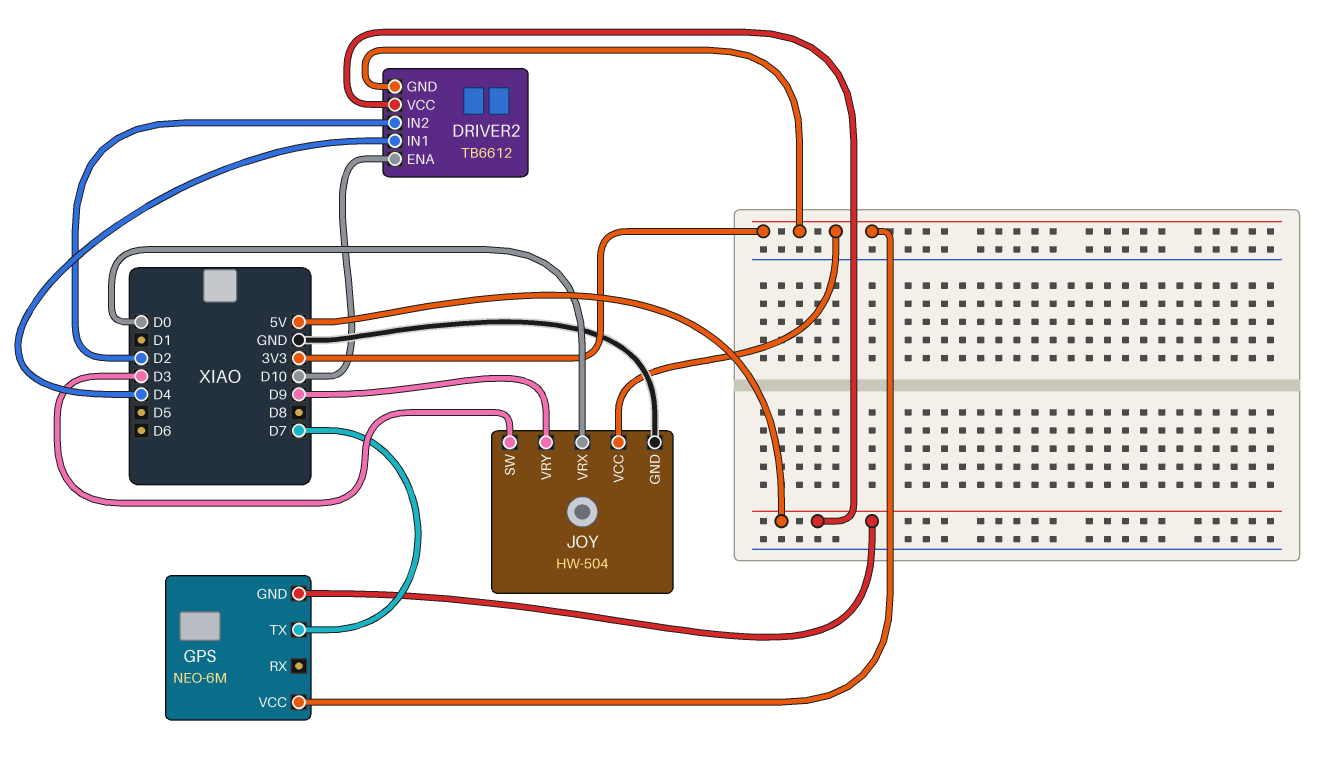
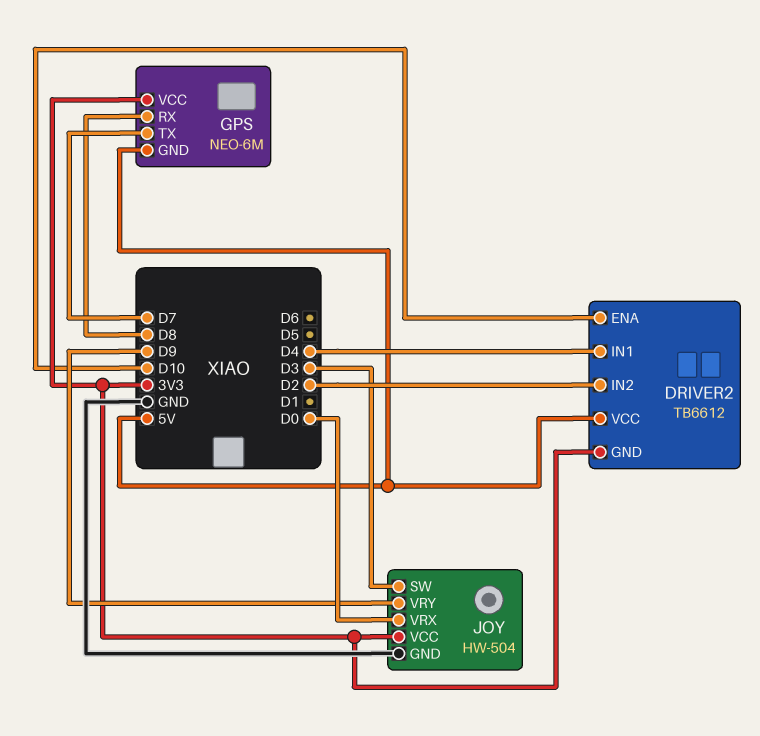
GPS pin RX: none -> D8

